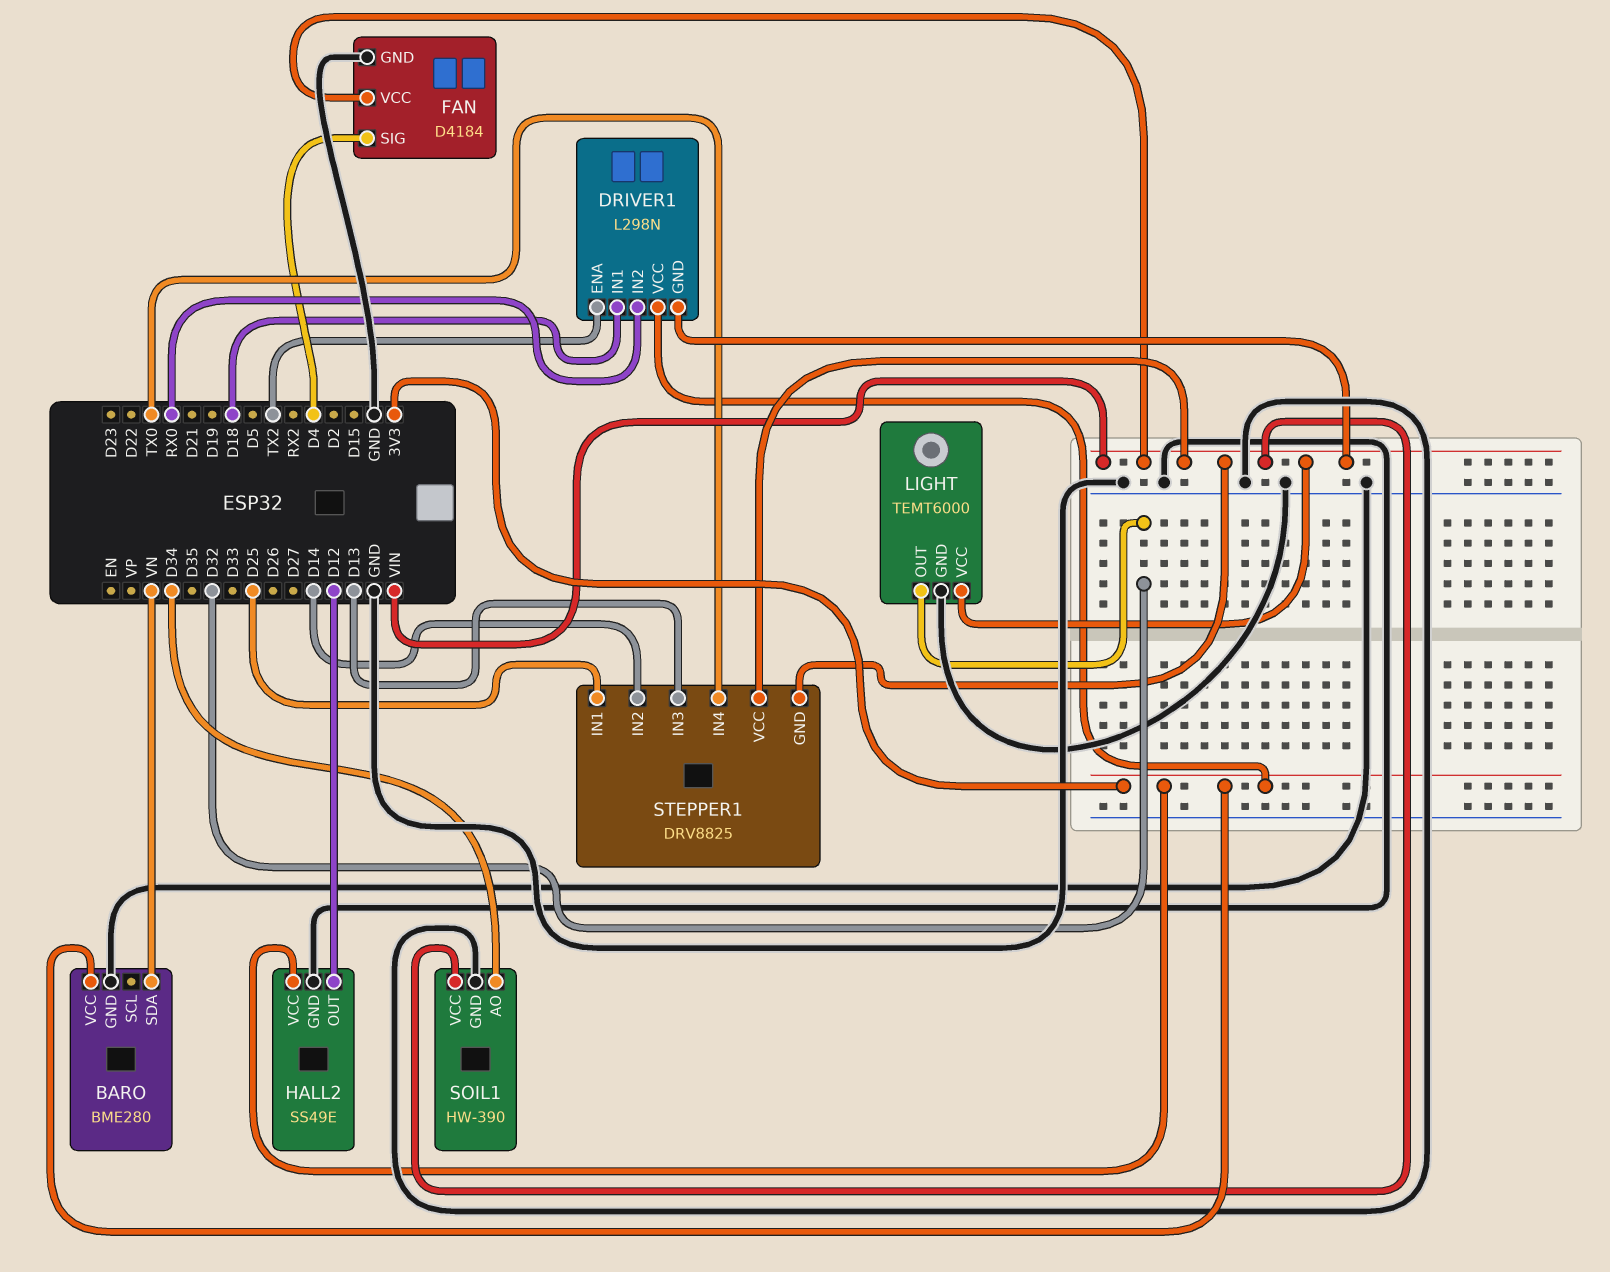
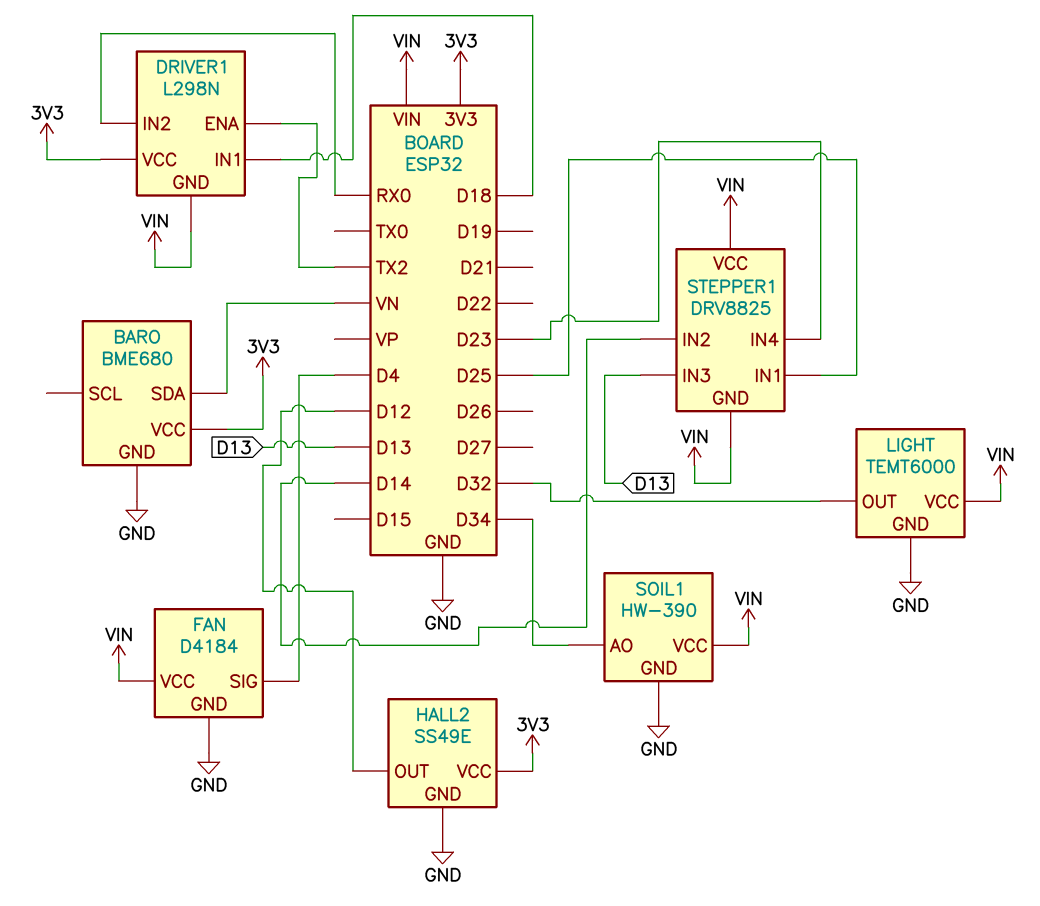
BARO: BME280 -> BME680
STEPPER1 pin IN4: TX0 -> D23

